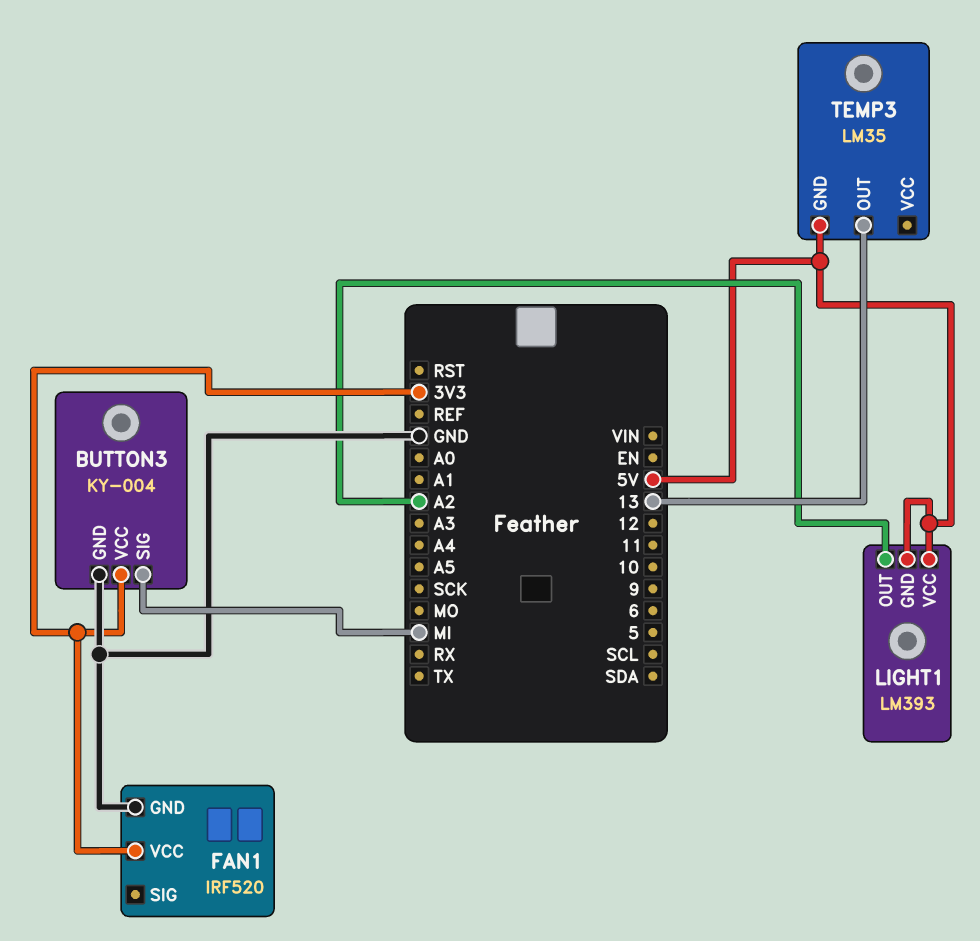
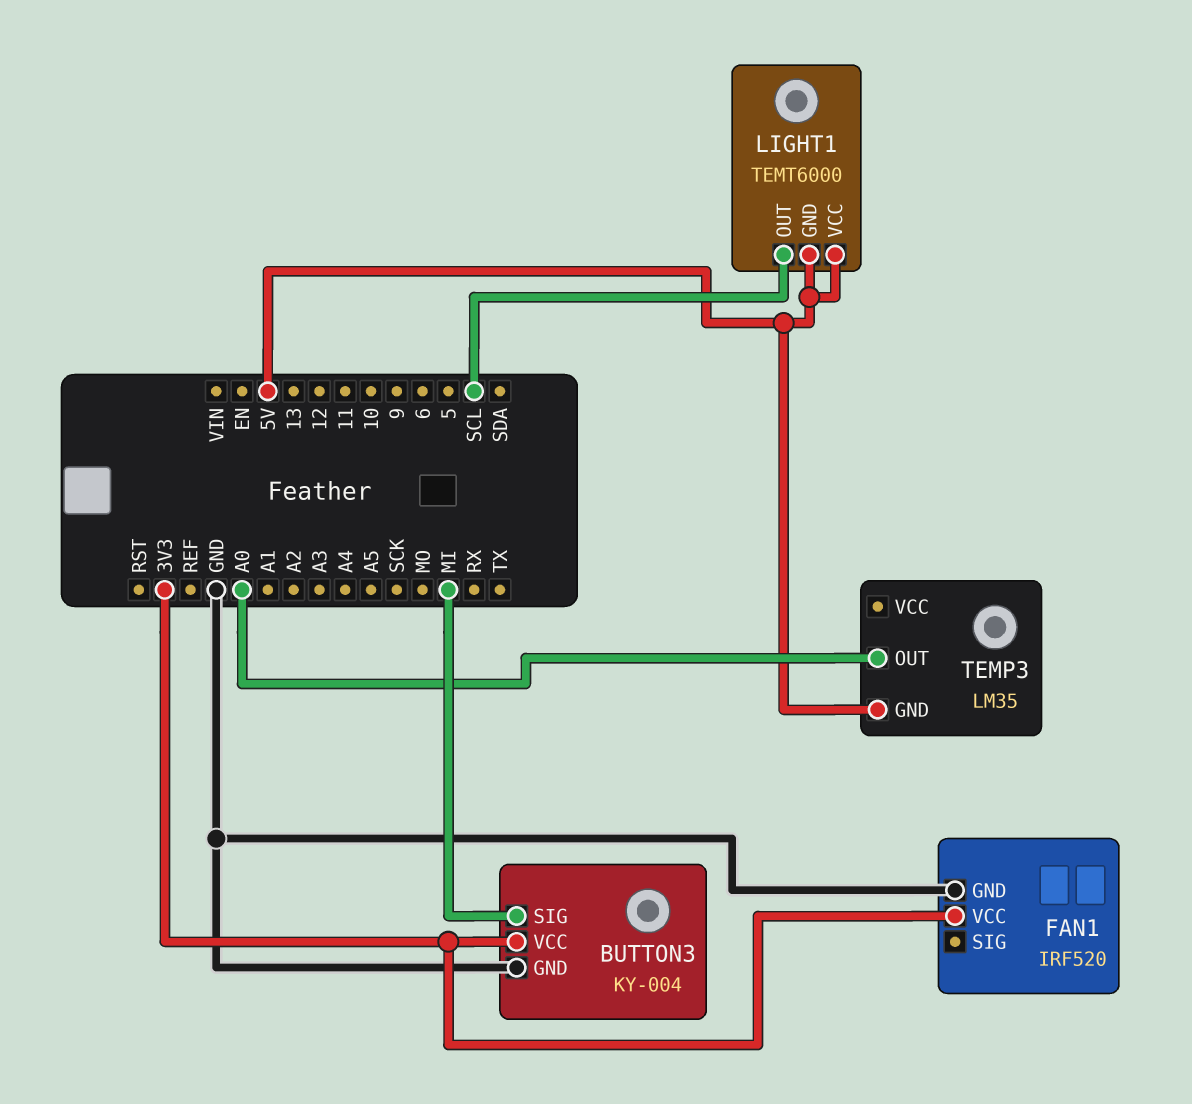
LIGHT1: LM393 -> TEMT6000
LIGHT1 pin OUT: A2 -> SCL
TEMP3 pin OUT: 13 -> A0

